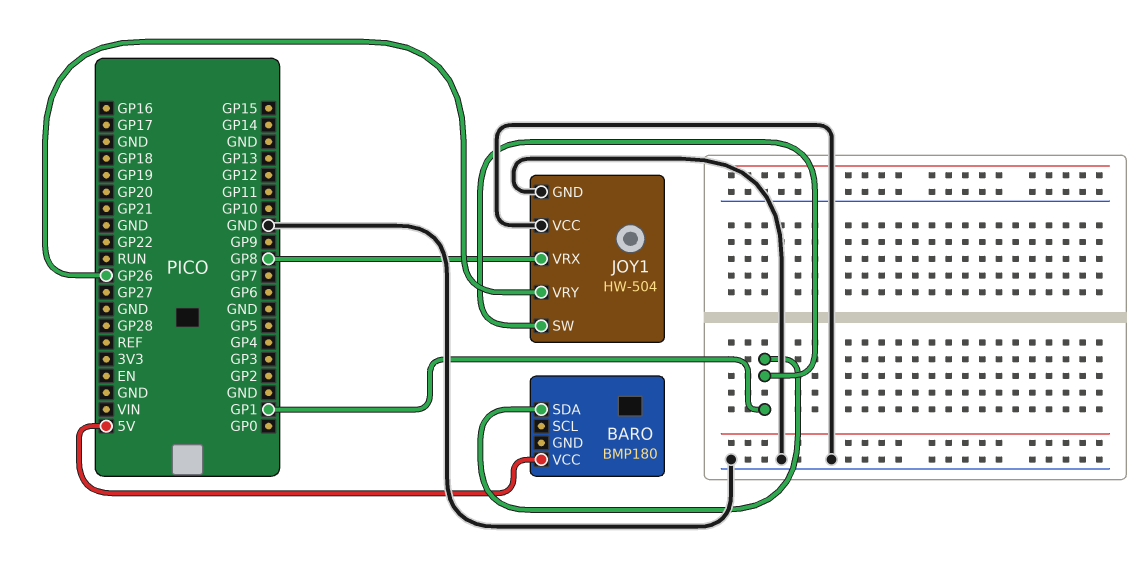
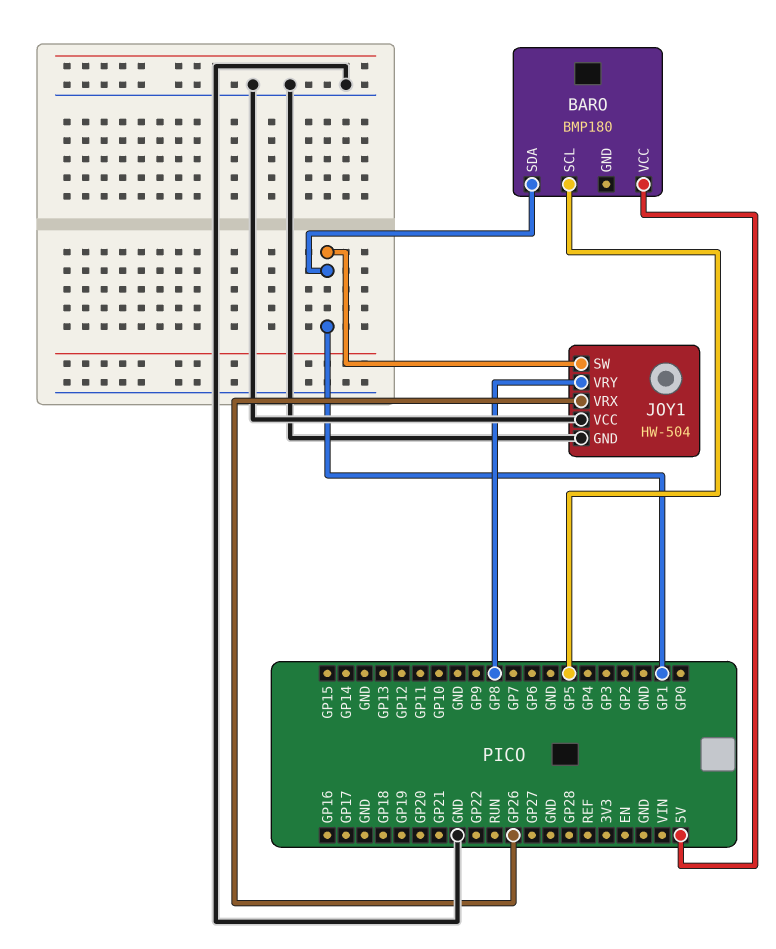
BARO pin SCL: none -> GP5
JOY1 pin VRX: GP8 -> GP26
JOY1 pin VRY: GP26 -> GP8

